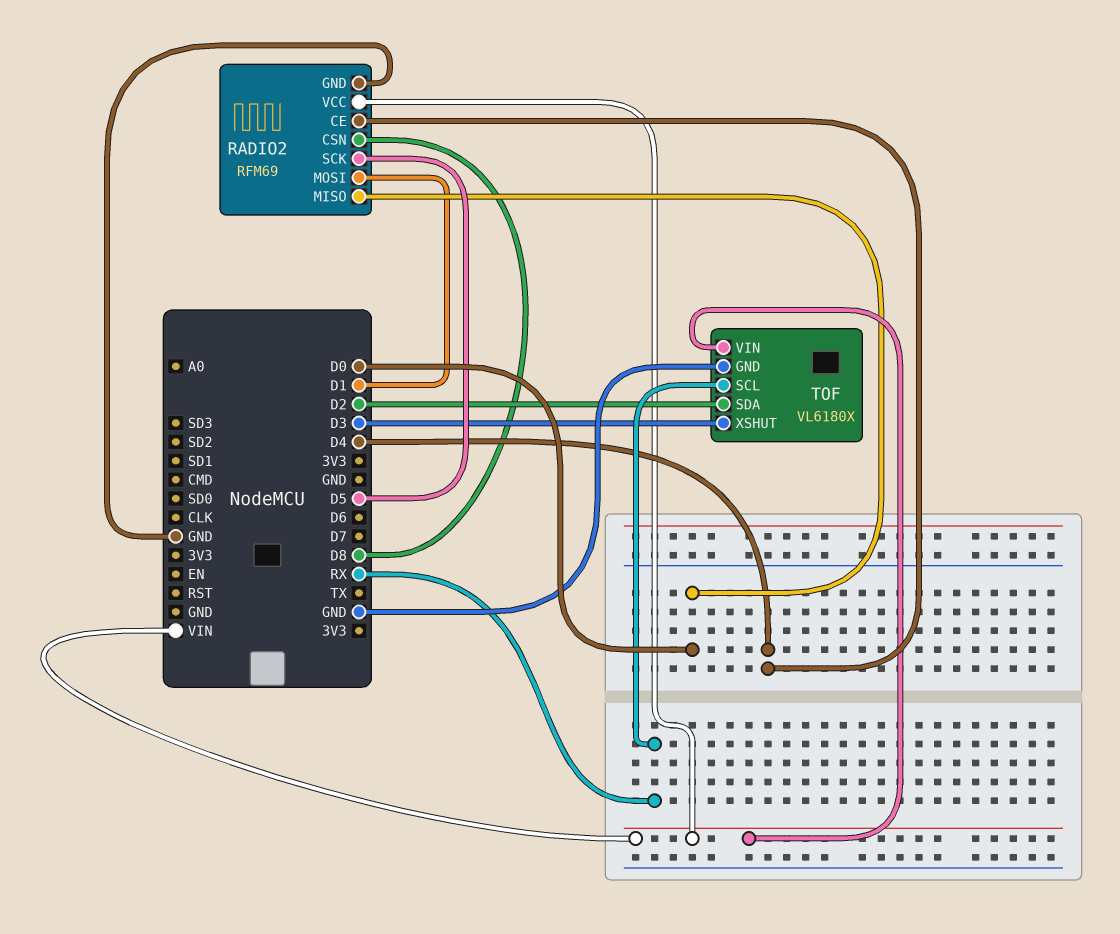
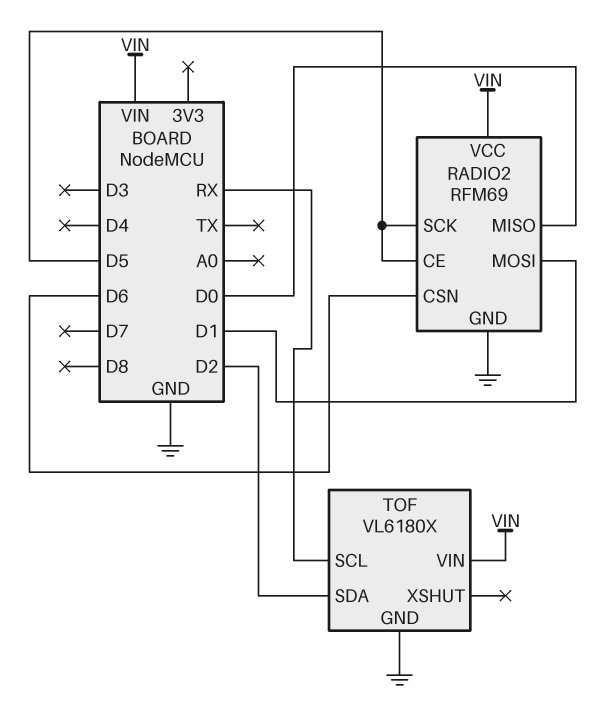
RADIO2 pin CE: D4 -> D5
RADIO2 pin CSN: D8 -> D6
TOF pin XSHUT: D3 -> none

